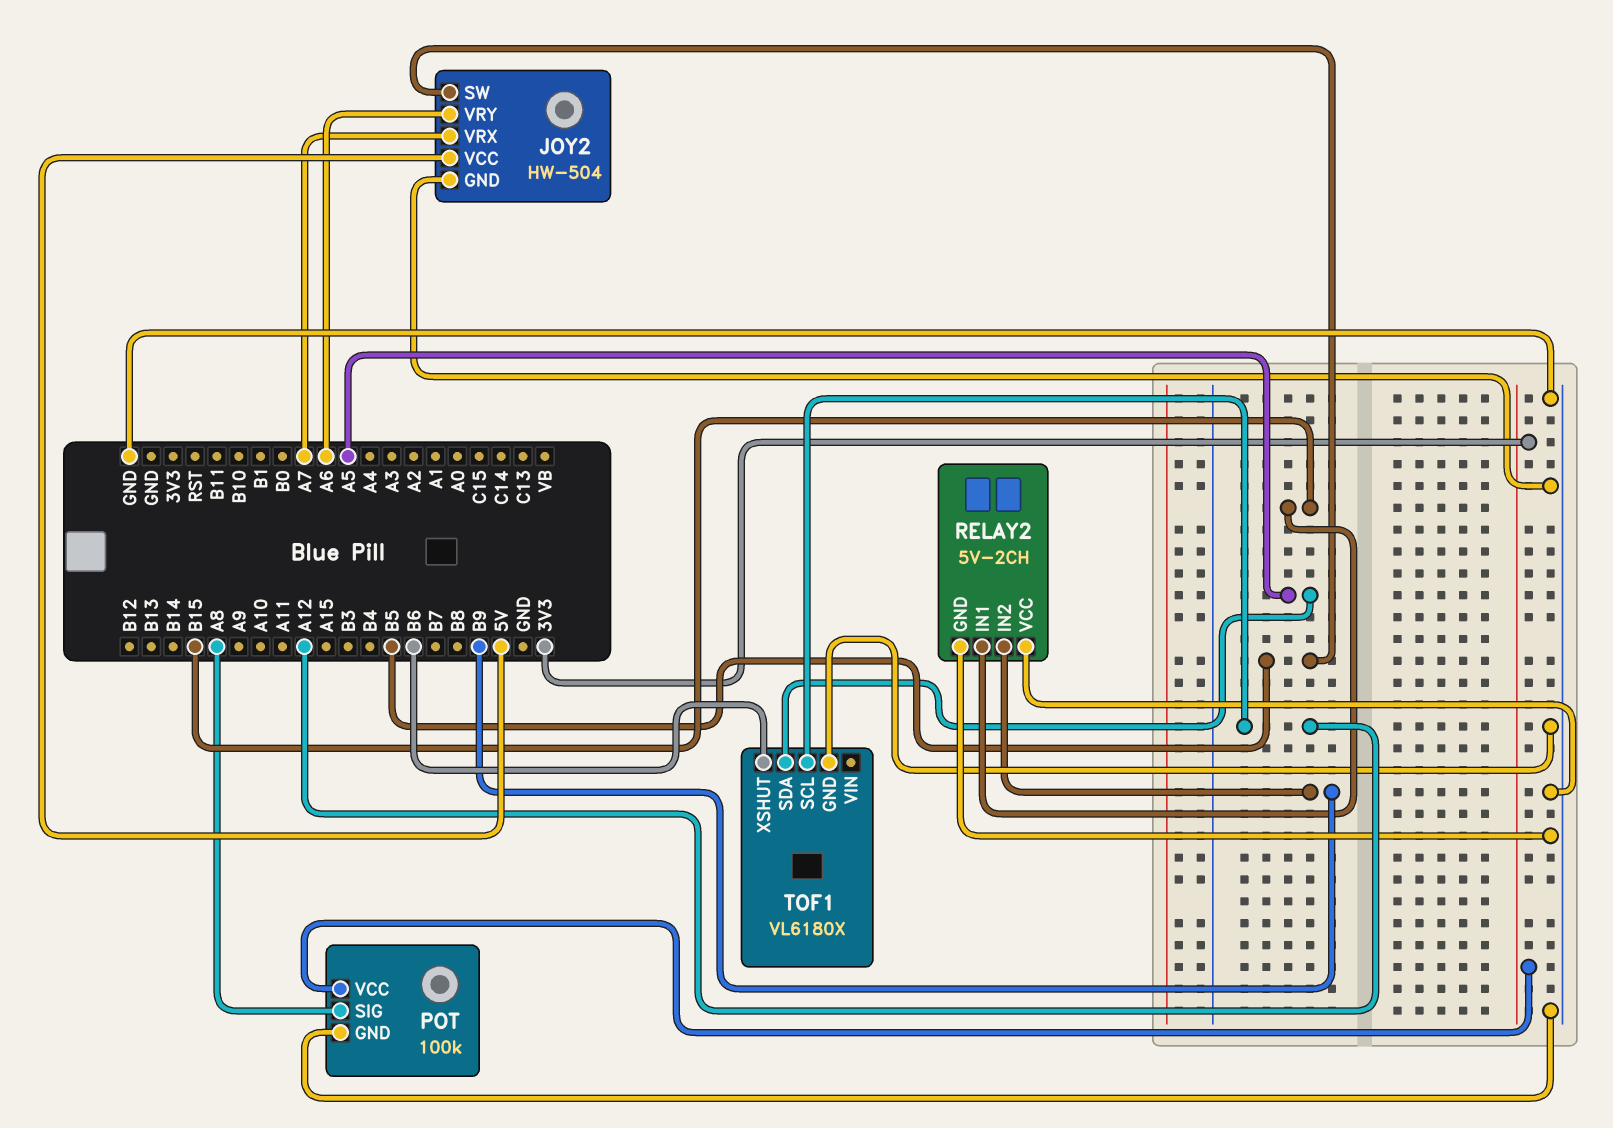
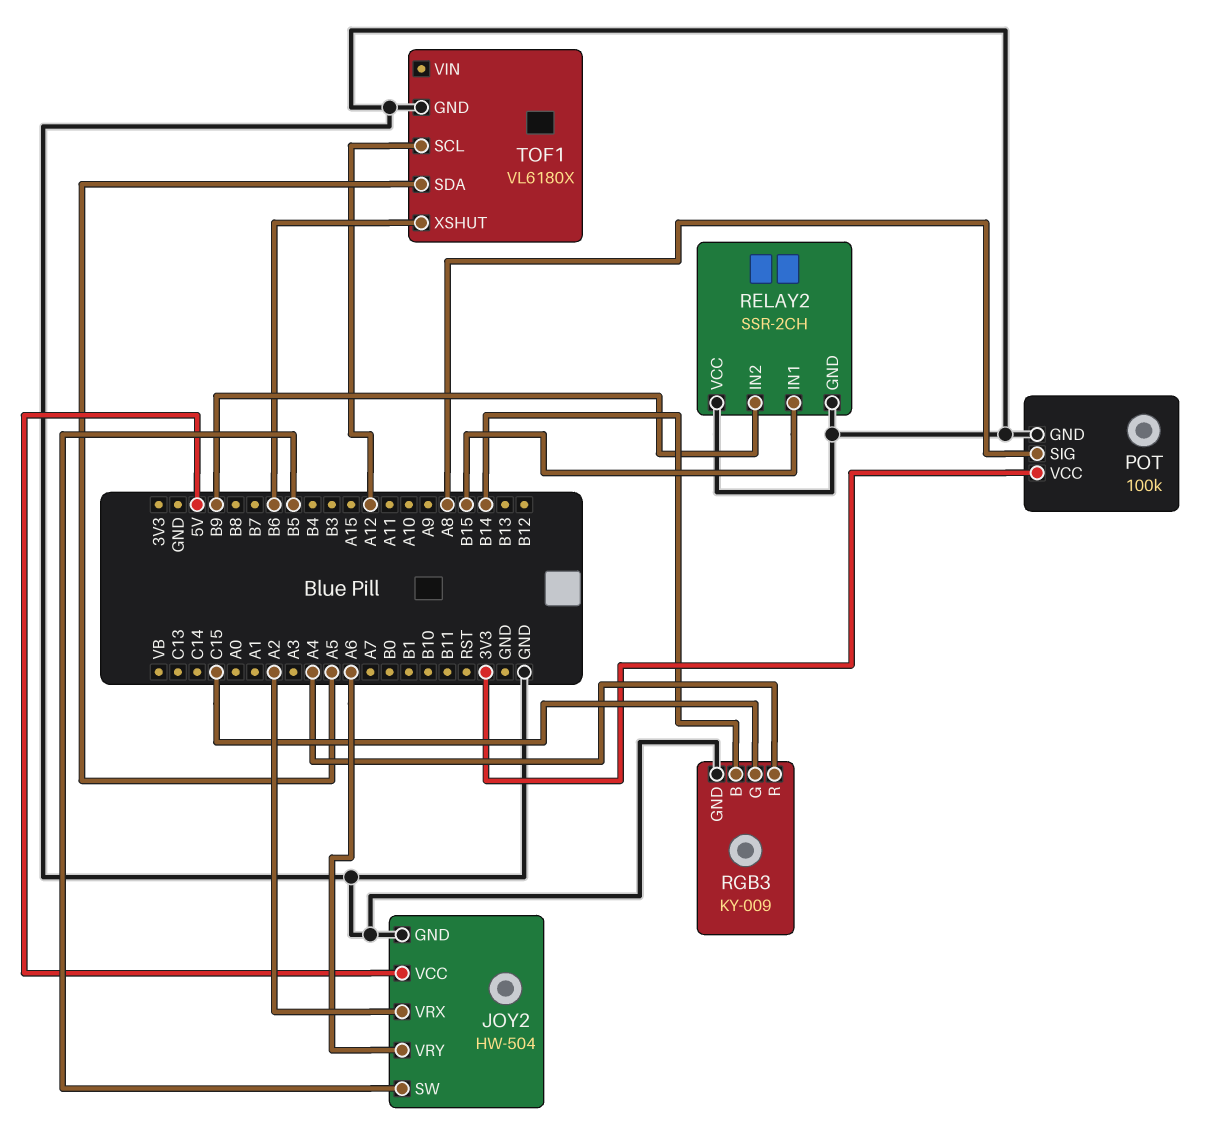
JOY2 pin VRX: A7 -> A2
RELAY2: 5V-2CH -> SSR-2CH
RGB3: none -> KY-009
RGB3 pin B: none -> B14
RGB3 pin G: none -> C15
RGB3 pin GND: none -> GND
RGB3 pin R: none -> A4

